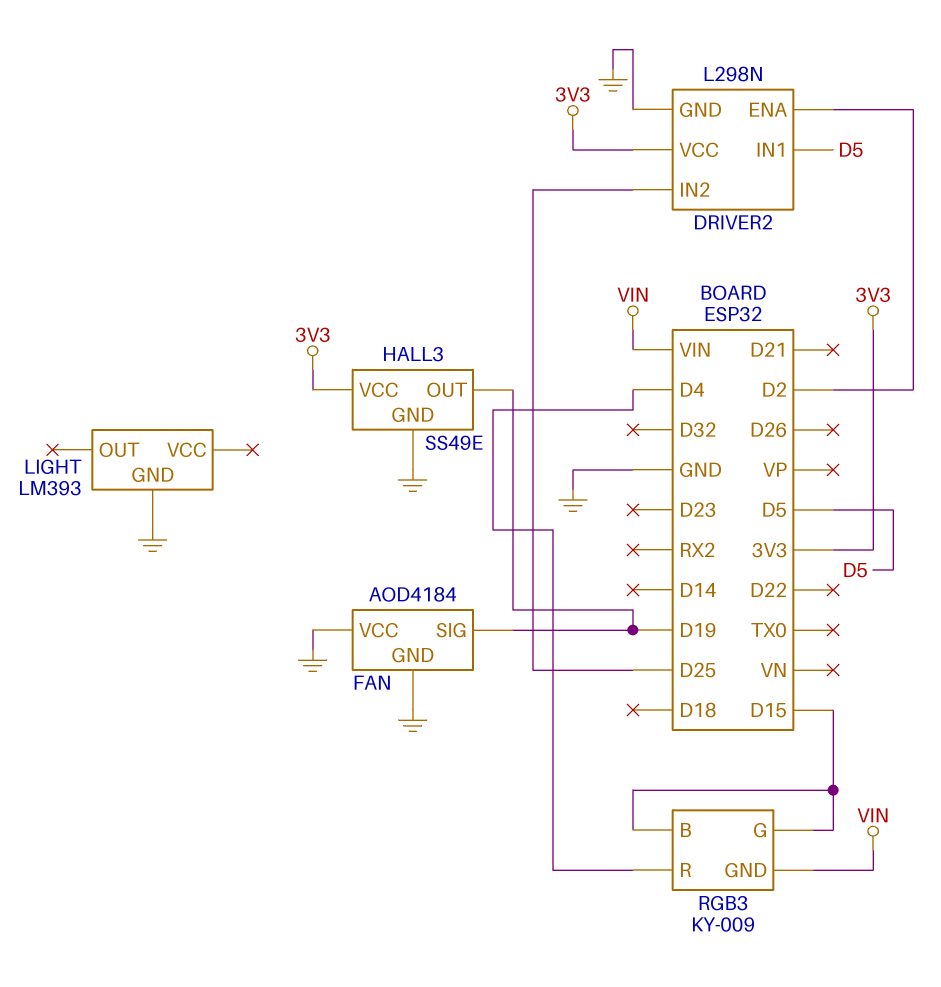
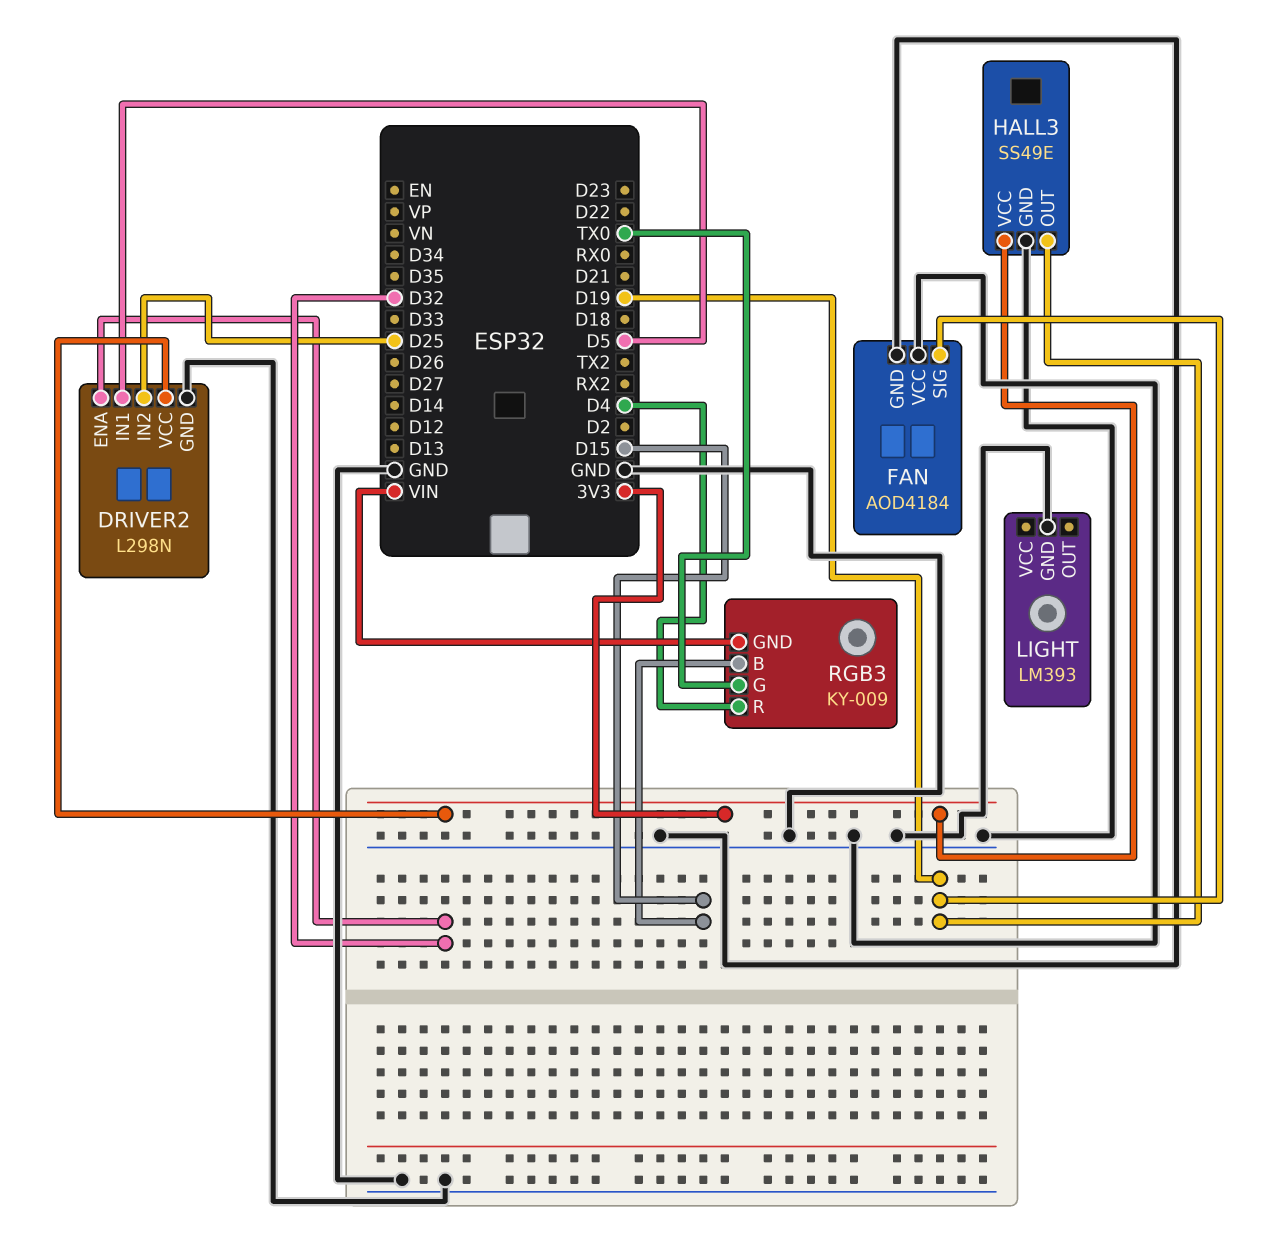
DRIVER2 pin ENA: D2 -> D32
RGB3 pin G: D15 -> TX0

